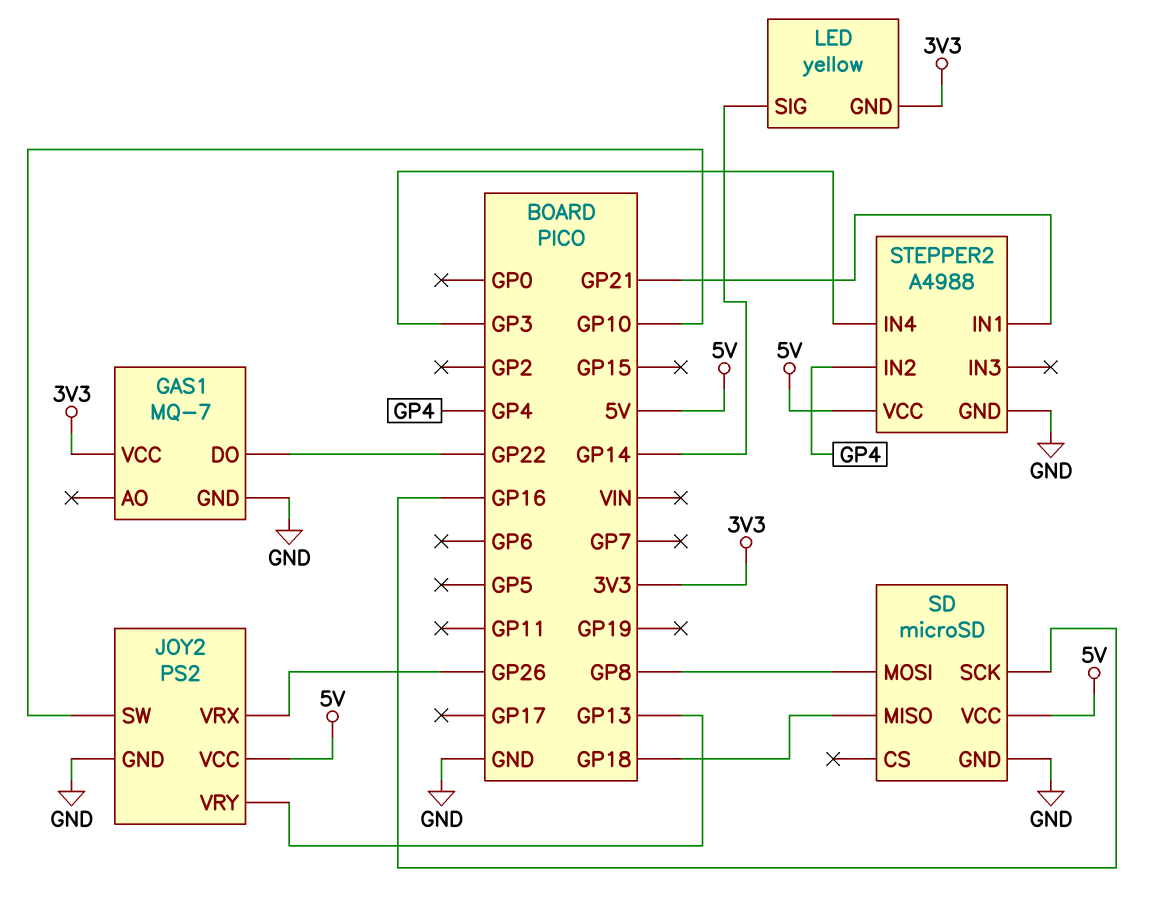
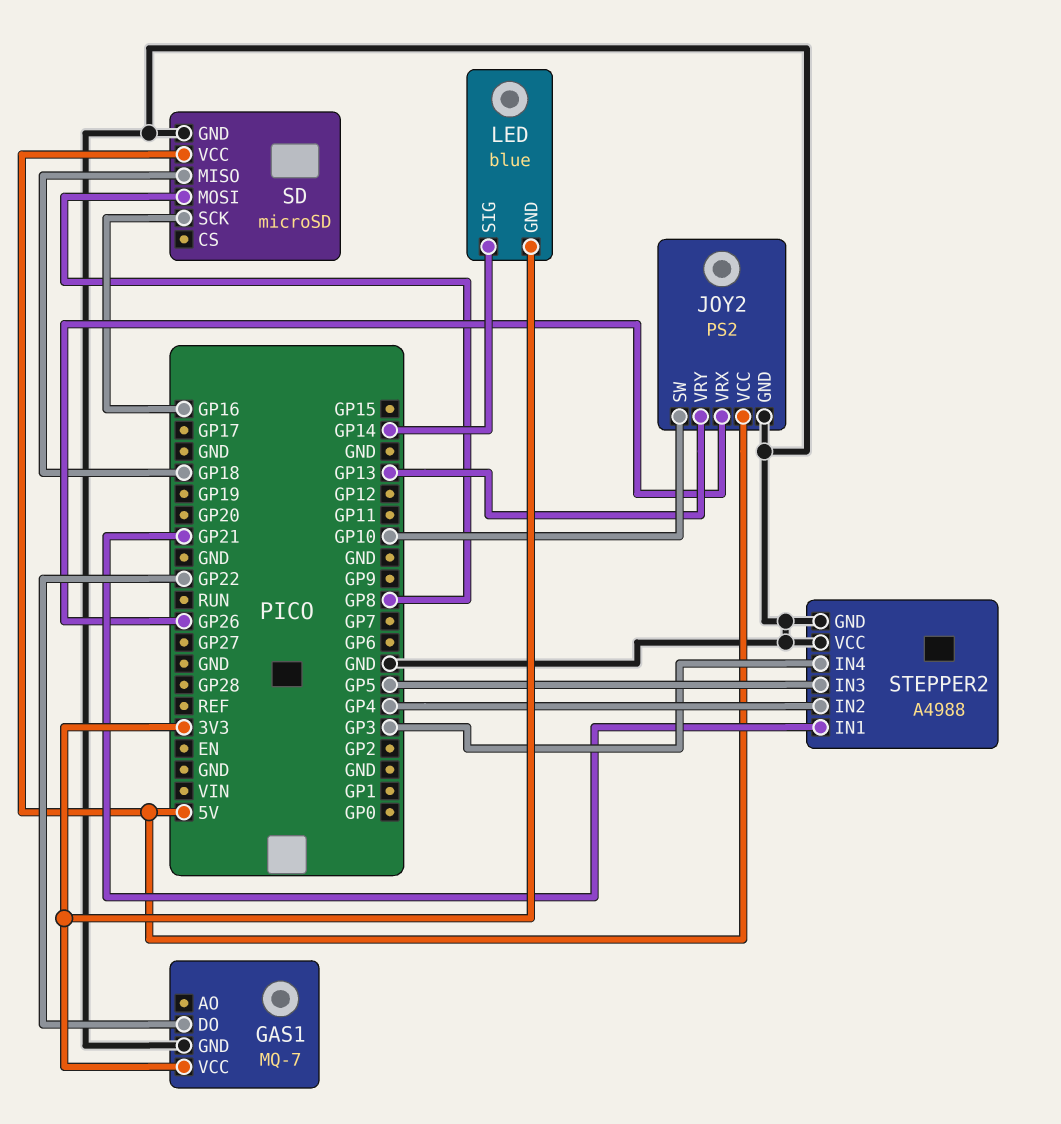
LED: yellow -> blue
STEPPER2 pin IN3: none -> GP5
STEPPER2 pin VCC: 5V -> GND

